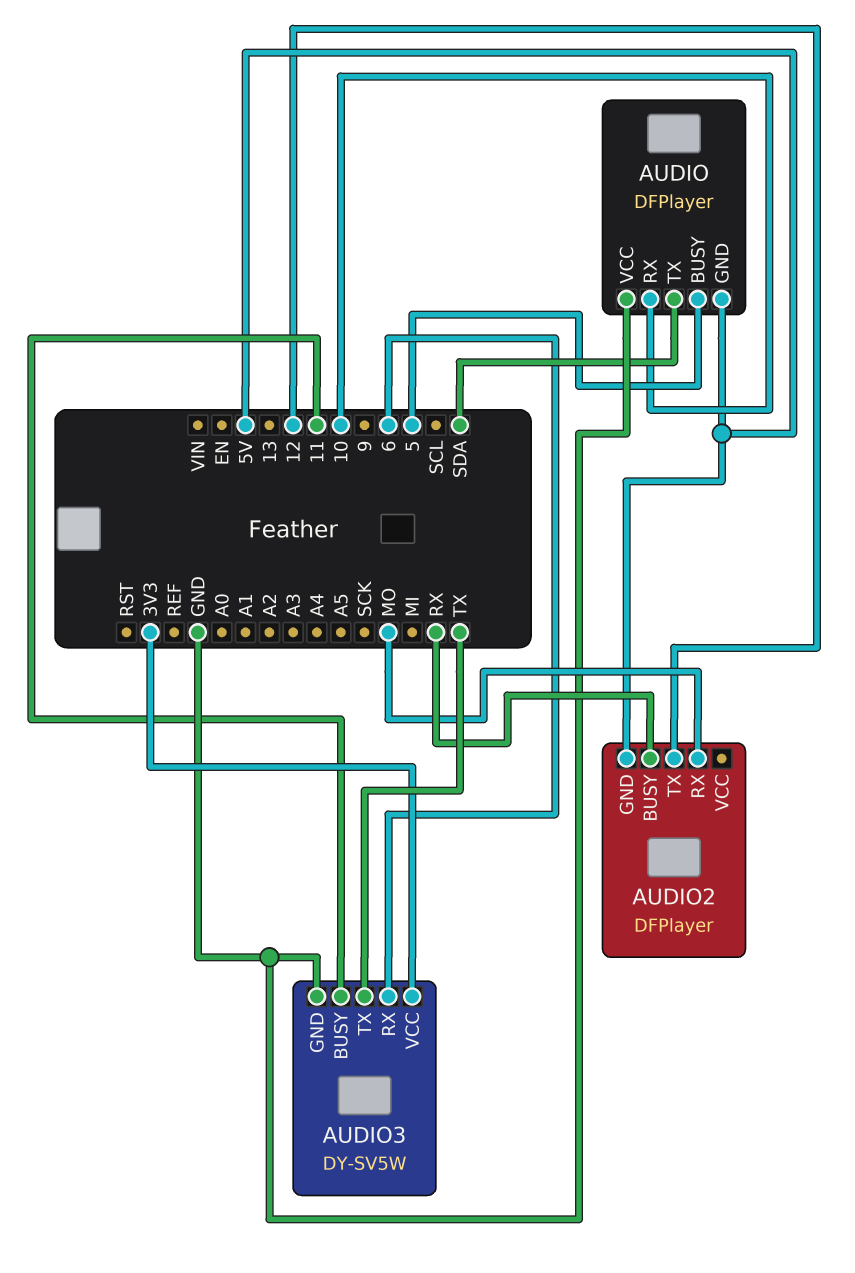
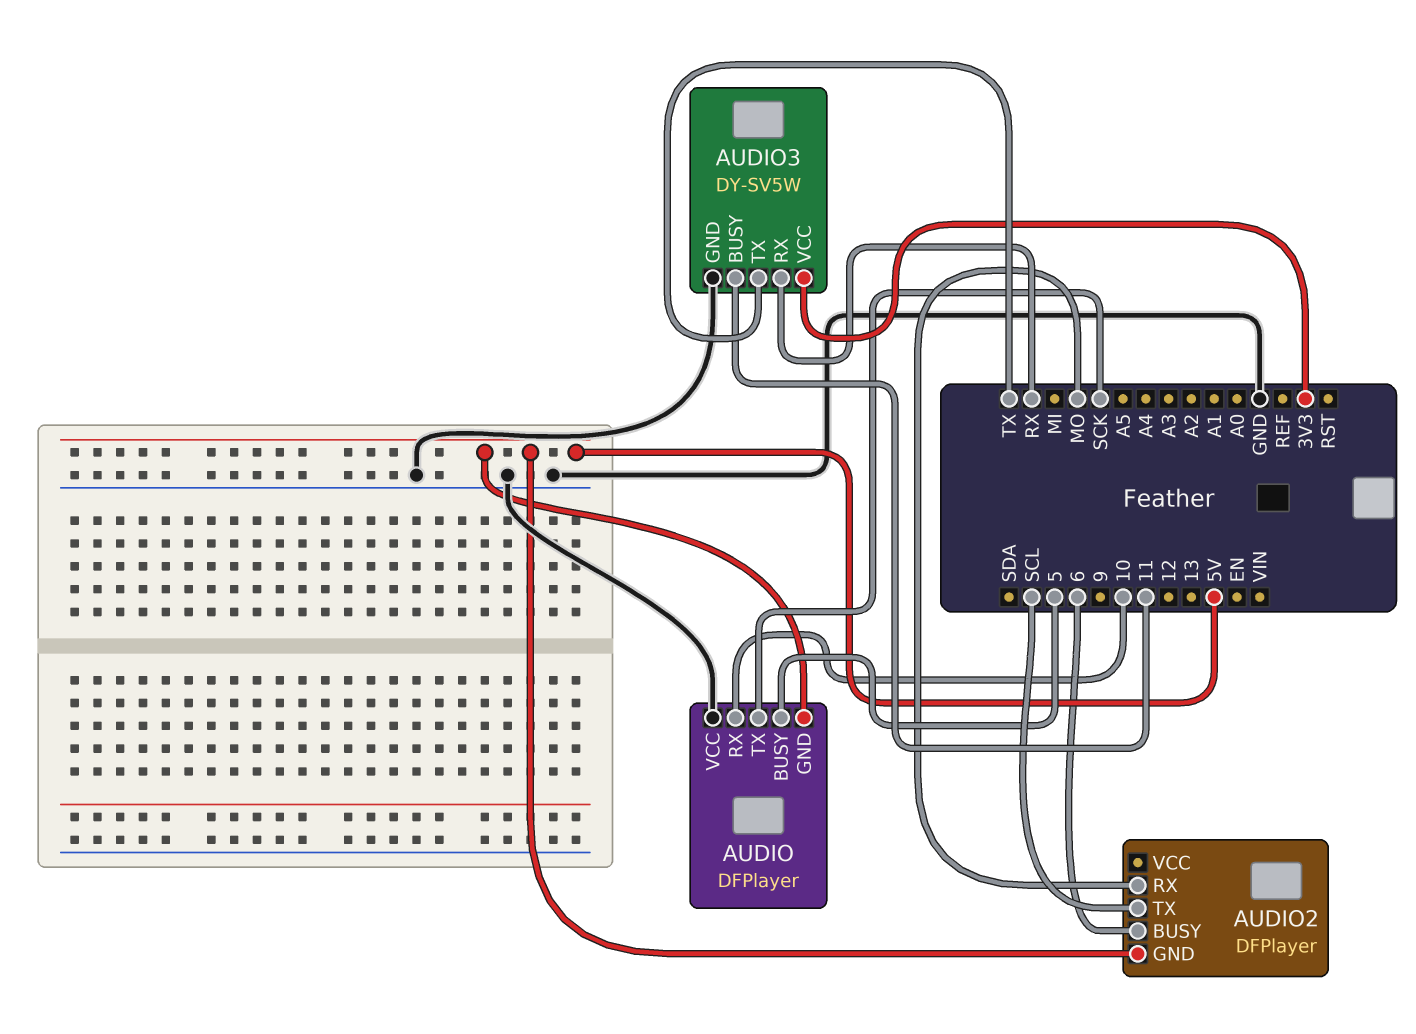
AUDIO pin TX: SDA -> SCK
AUDIO2 pin BUSY: RX -> 6
AUDIO2 pin TX: 12 -> SCL
AUDIO3 pin RX: 6 -> RX

